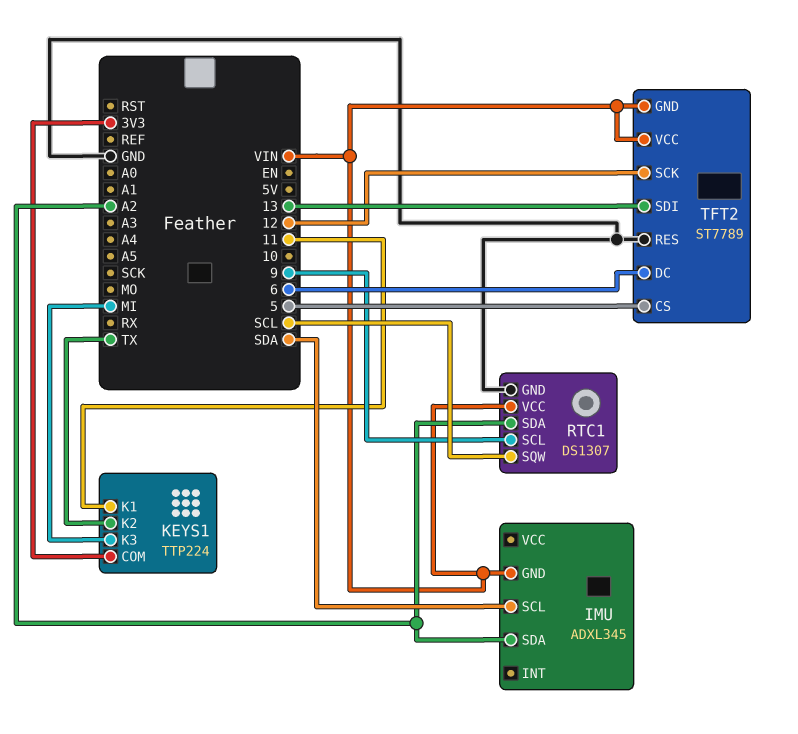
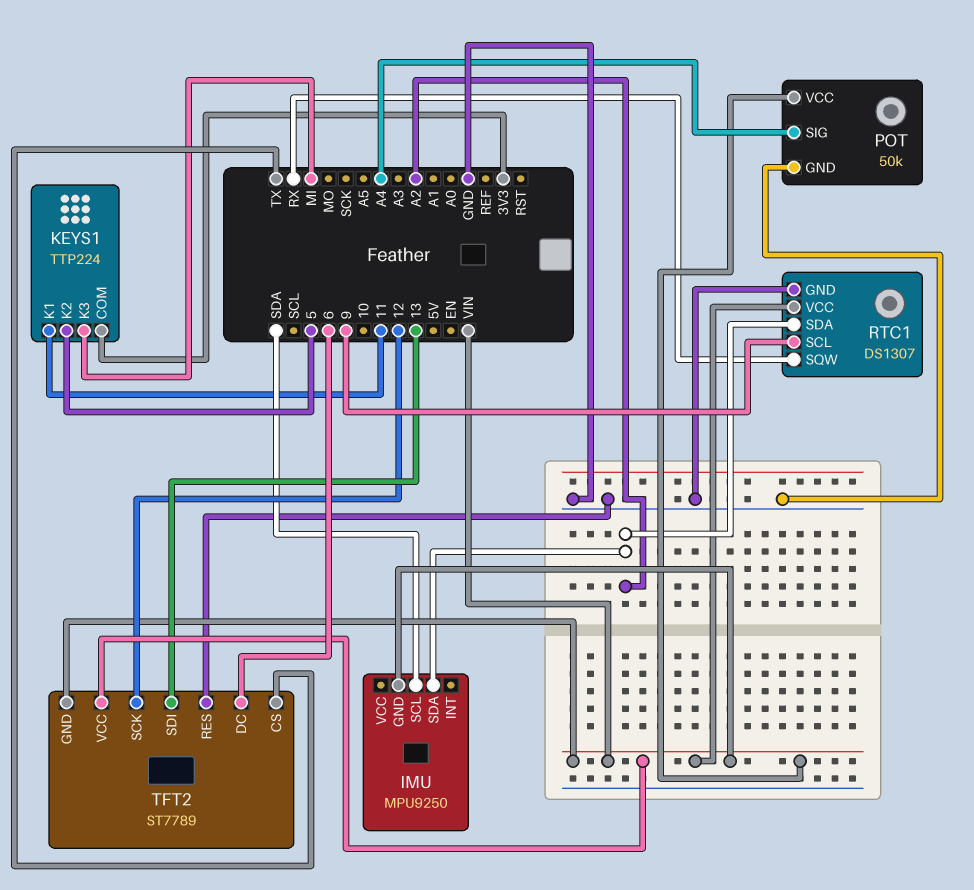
IMU: ADXL345 -> MPU9250
KEYS1 pin K2: TX -> 5
POT: none -> 50k
POT pin GND: none -> GND
POT pin SIG: none -> A4
POT pin VCC: none -> VIN
RTC1 pin SQW: SCL -> RX
TFT2 pin CS: 5 -> TX

